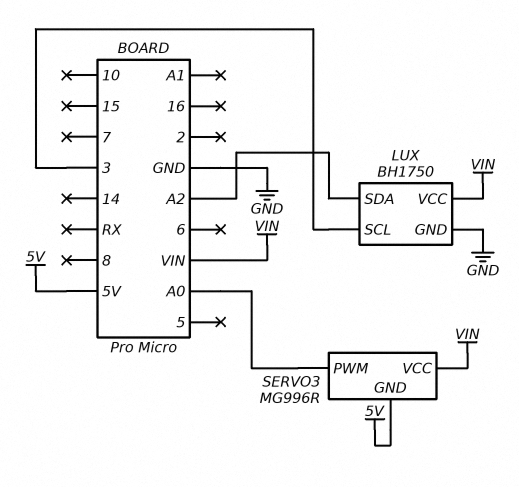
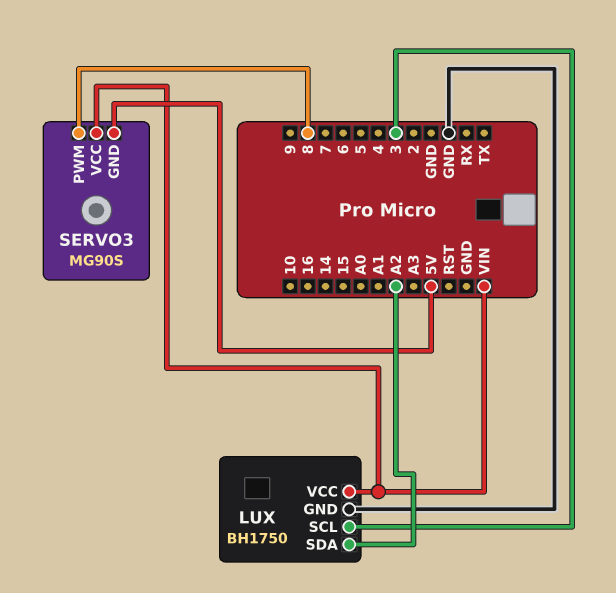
SERVO3: MG996R -> MG90S
SERVO3 pin PWM: A0 -> 8

